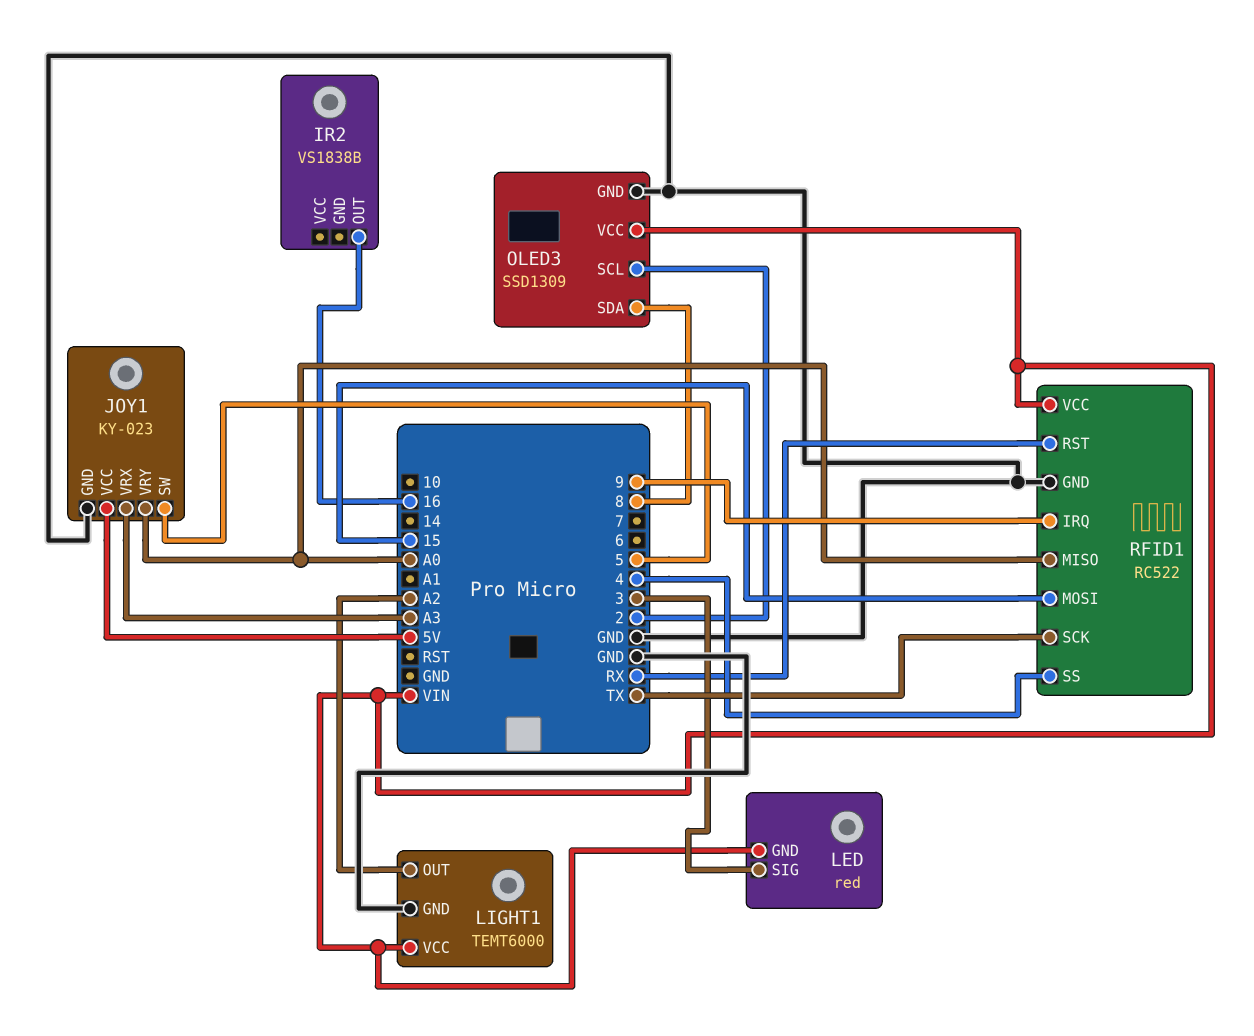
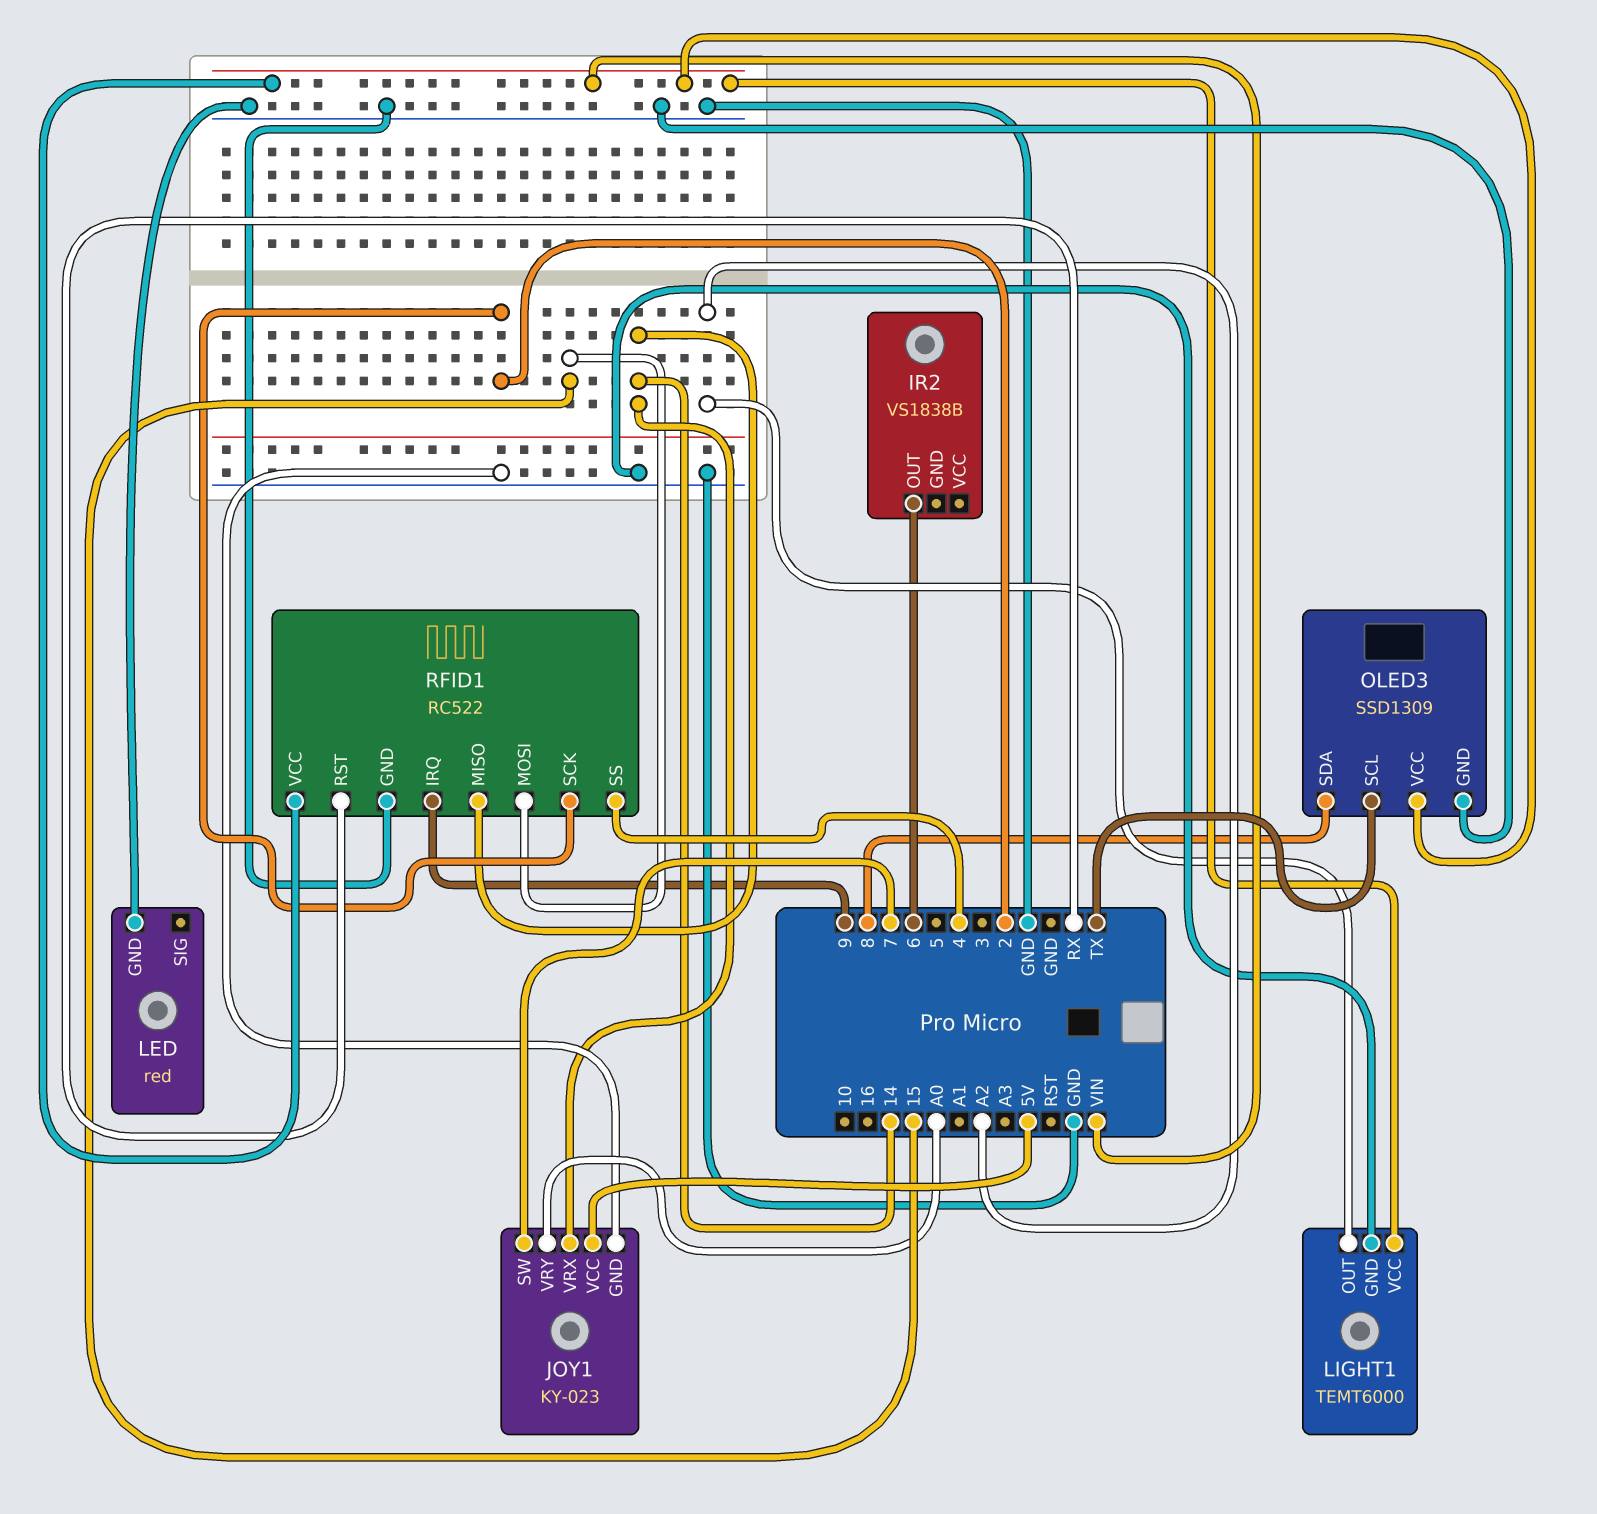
IR2 pin OUT: 16 -> 6
JOY1 pin SW: 5 -> 7
JOY1 pin VRX: A3 -> 14
LED pin GND: VIN -> GND
LED pin SIG: 3 -> none
OLED3 pin SCL: 2 -> TX
RFID1 pin MISO: A0 -> 14
RFID1 pin SCK: TX -> 2

